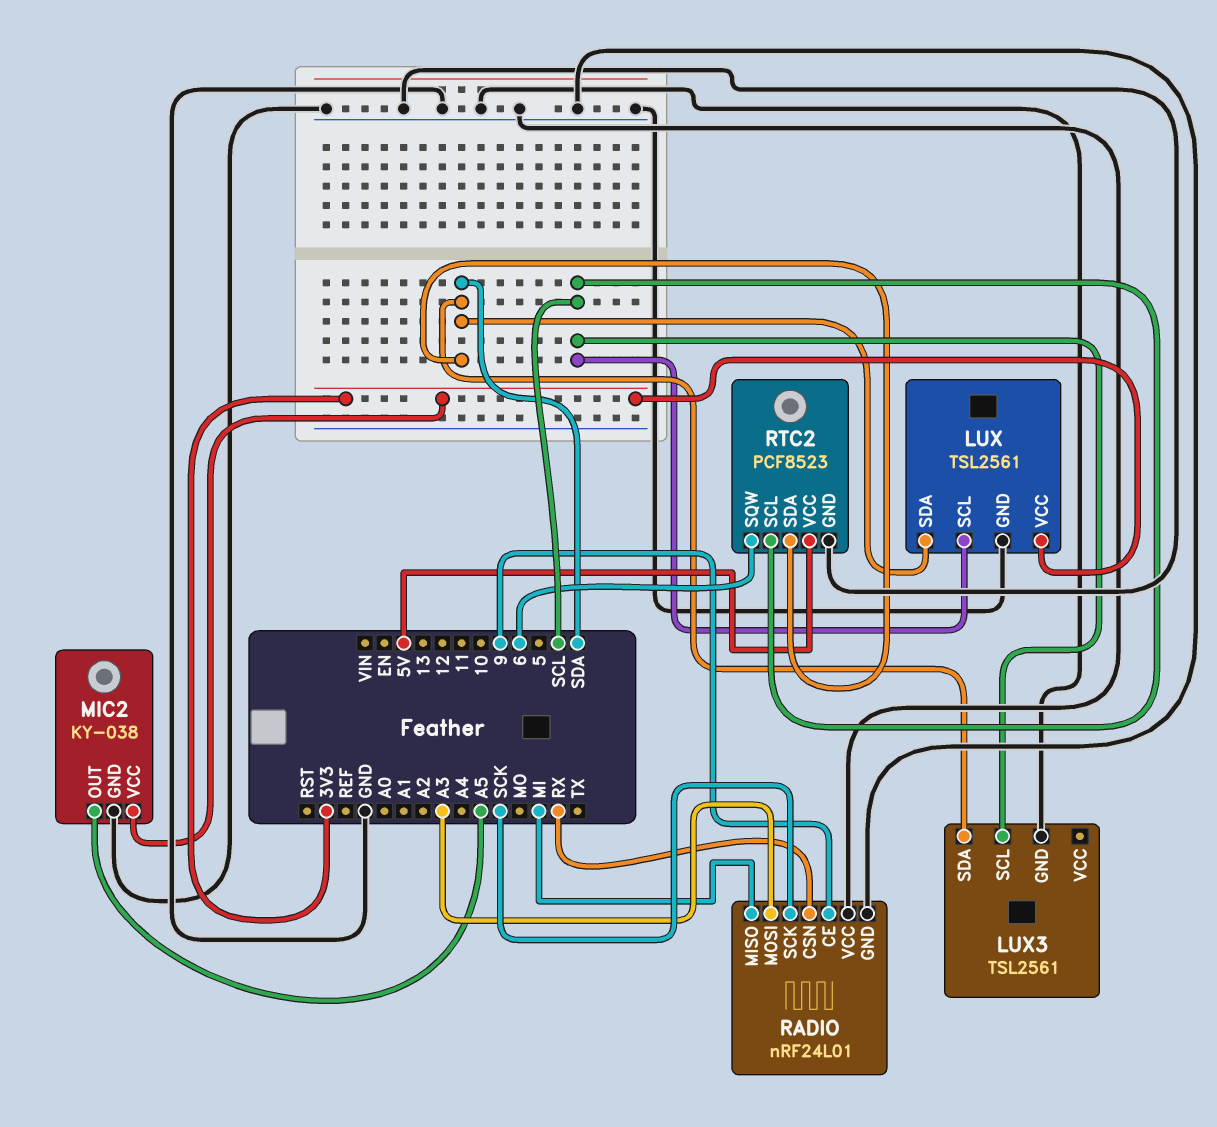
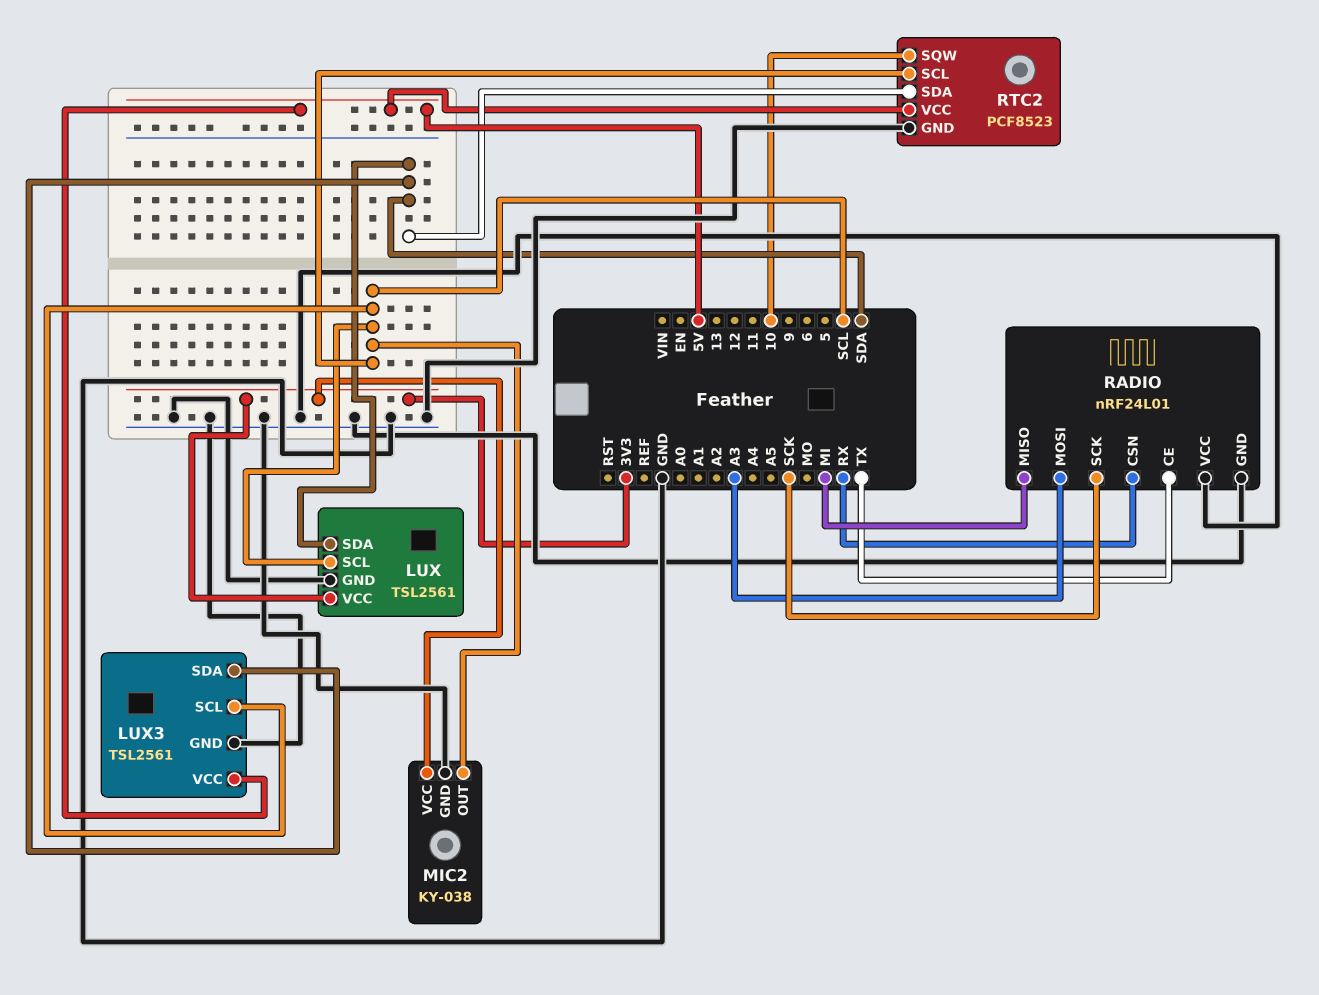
LUX3 pin VCC: none -> 5V
MIC2 pin OUT: A5 -> SCL
RADIO pin CE: 9 -> TX
RTC2 pin SQW: 6 -> 10

